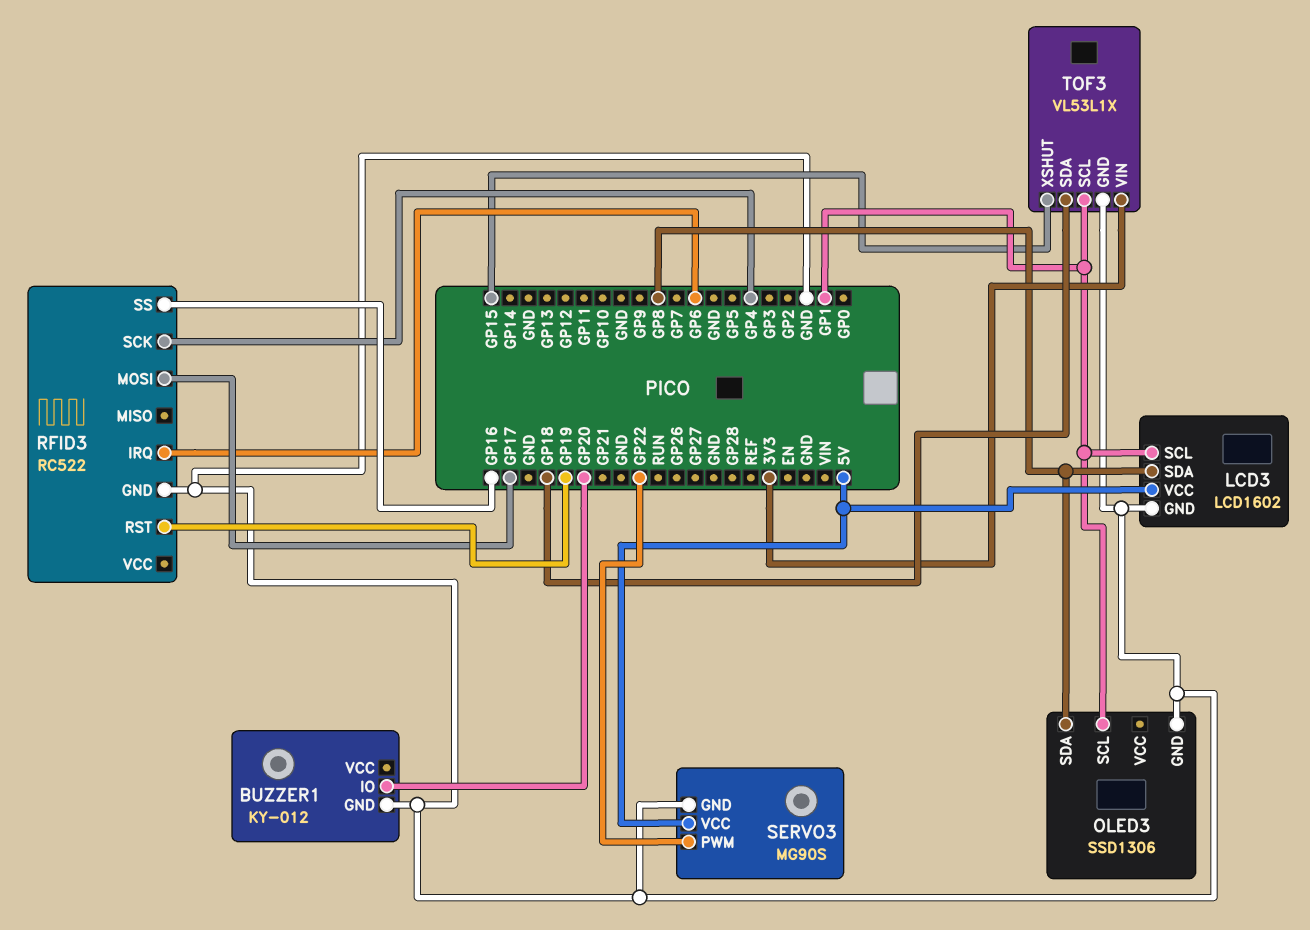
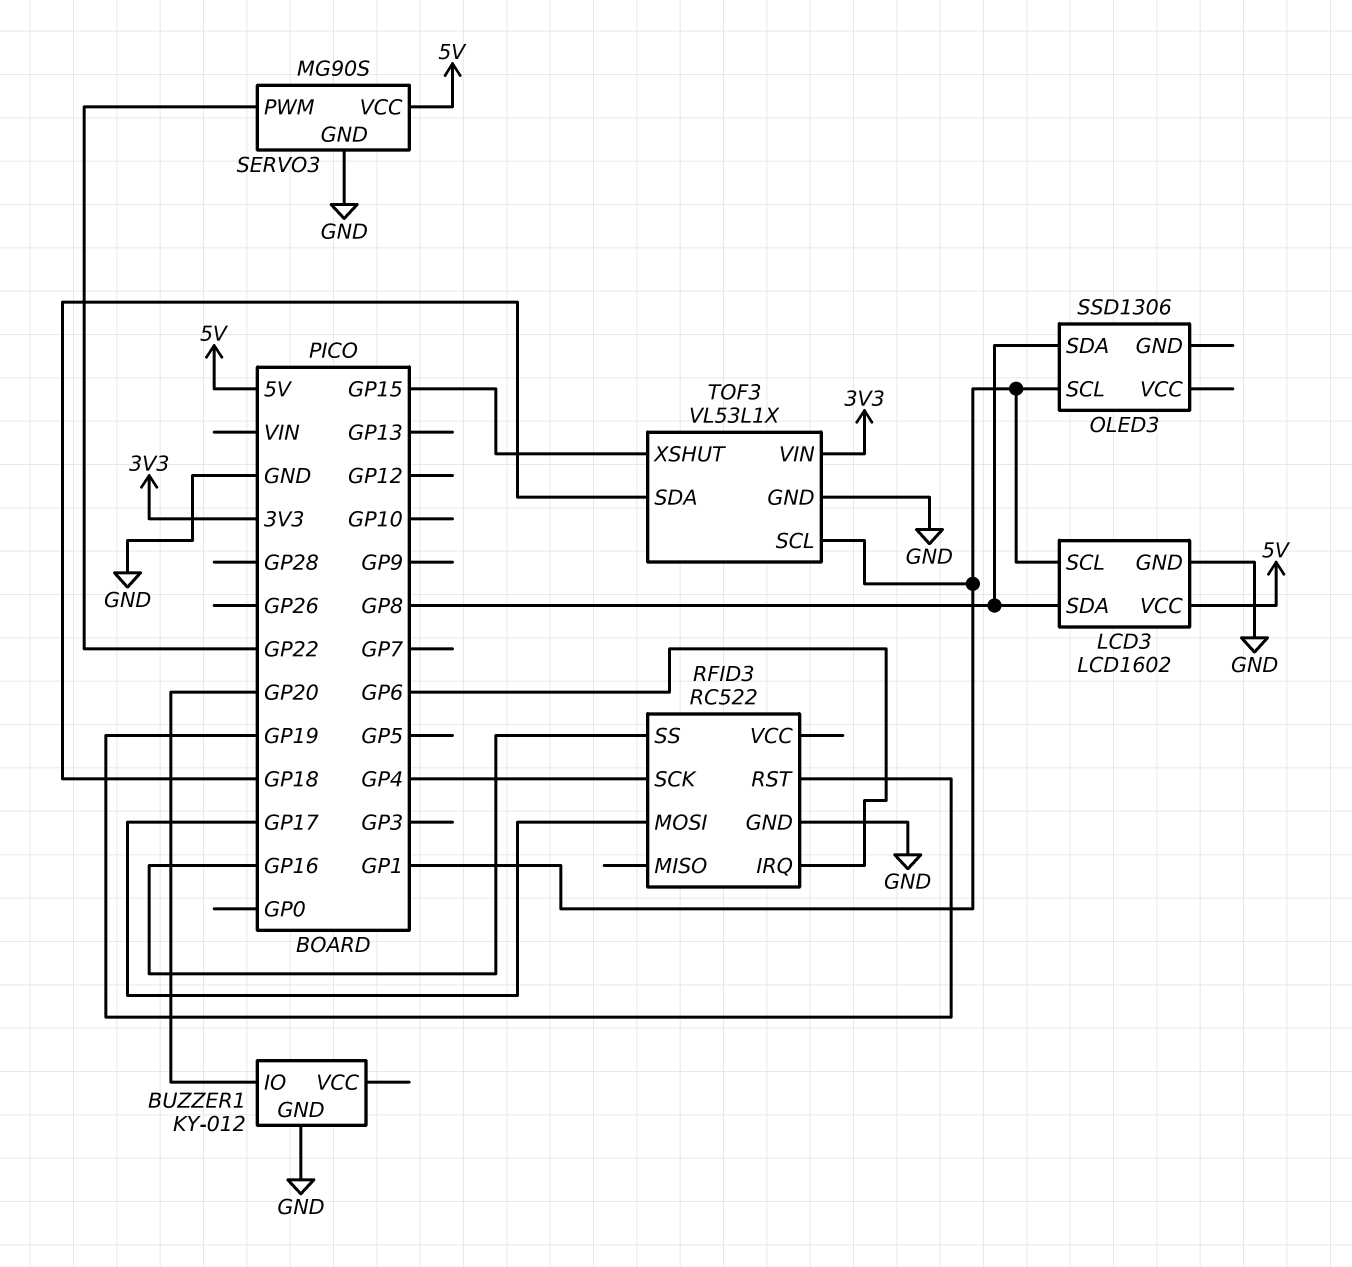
OLED3 pin GND: GND -> none

